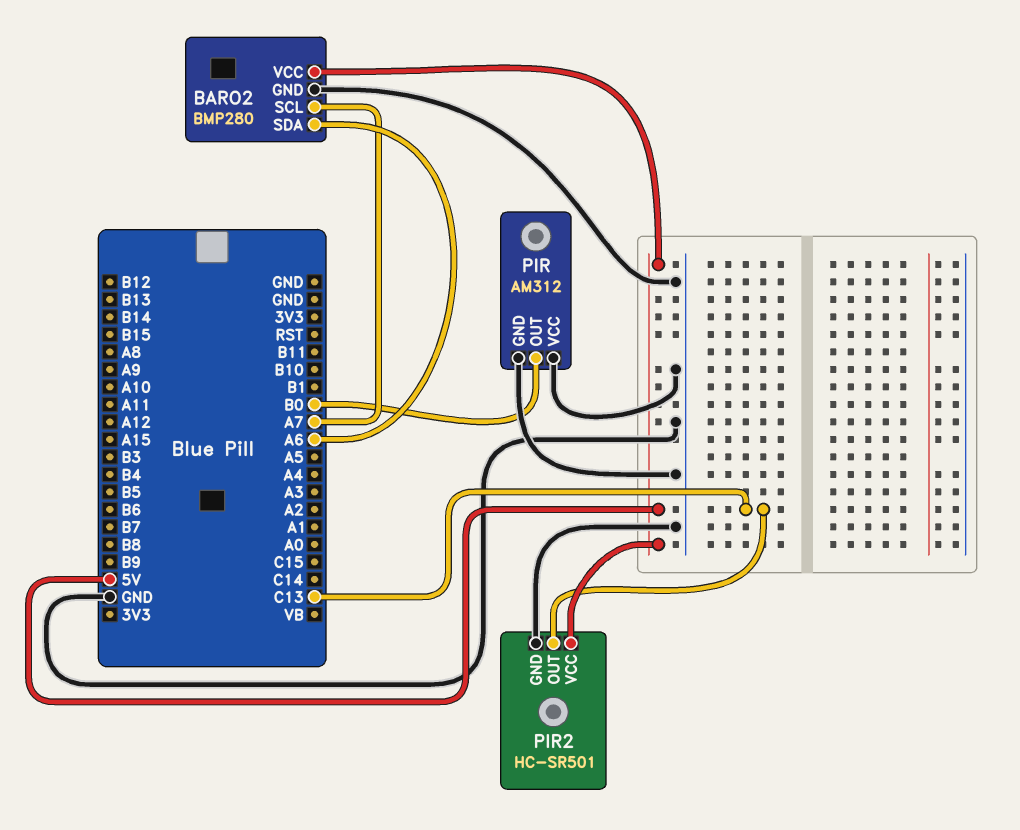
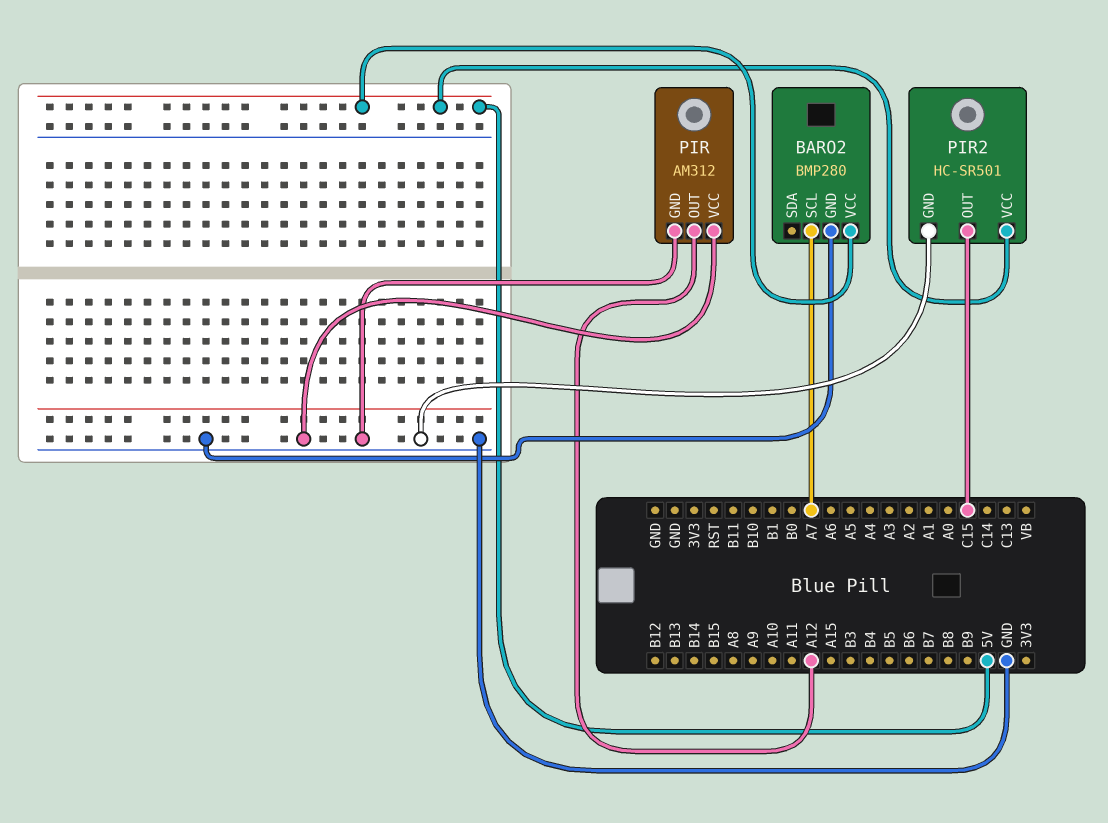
BARO2 pin SDA: A6 -> none
PIR pin OUT: B0 -> A12
PIR2 pin OUT: C13 -> C15

